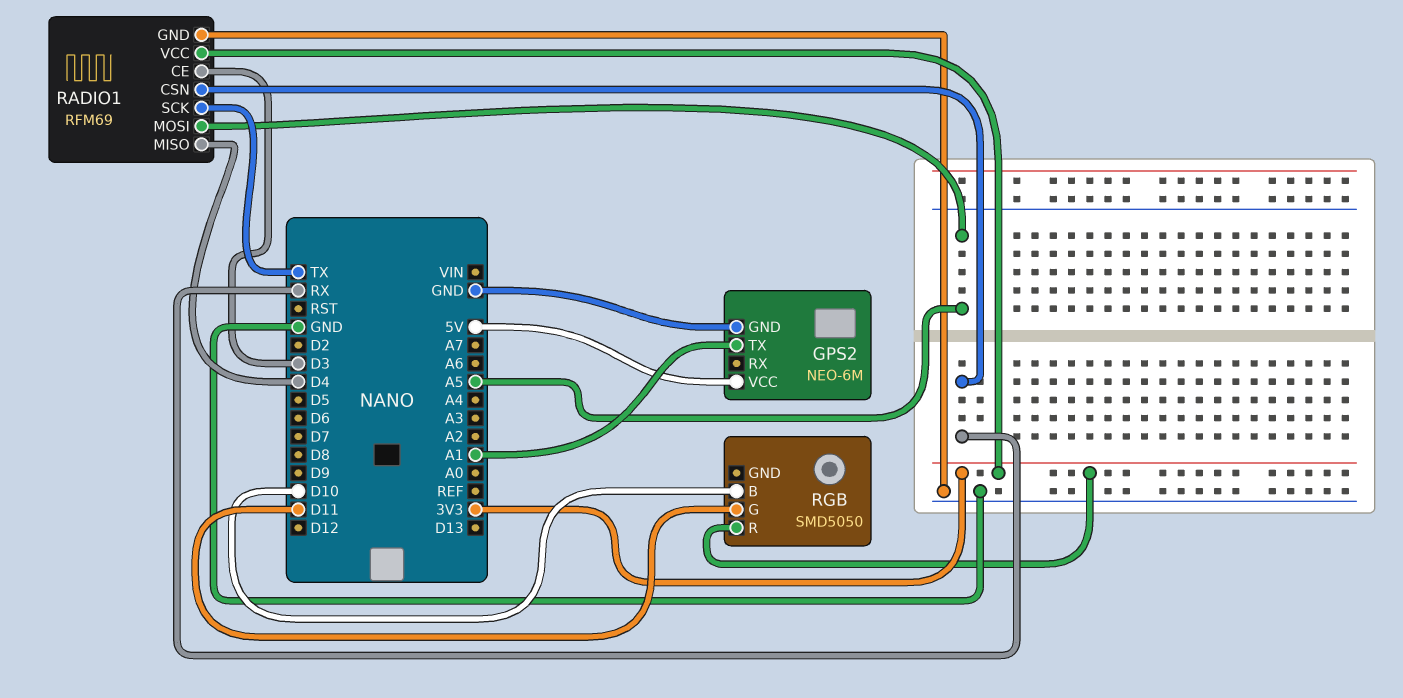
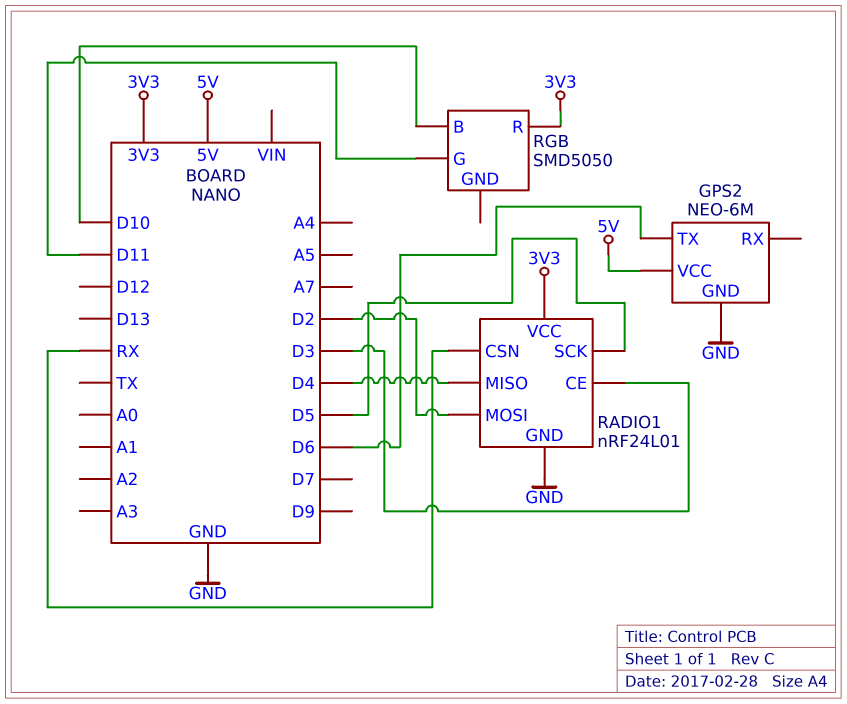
GPS2 pin TX: A1 -> D6
RADIO1: RFM69 -> nRF24L01
RADIO1 pin MOSI: A5 -> D2
RADIO1 pin SCK: TX -> D5

